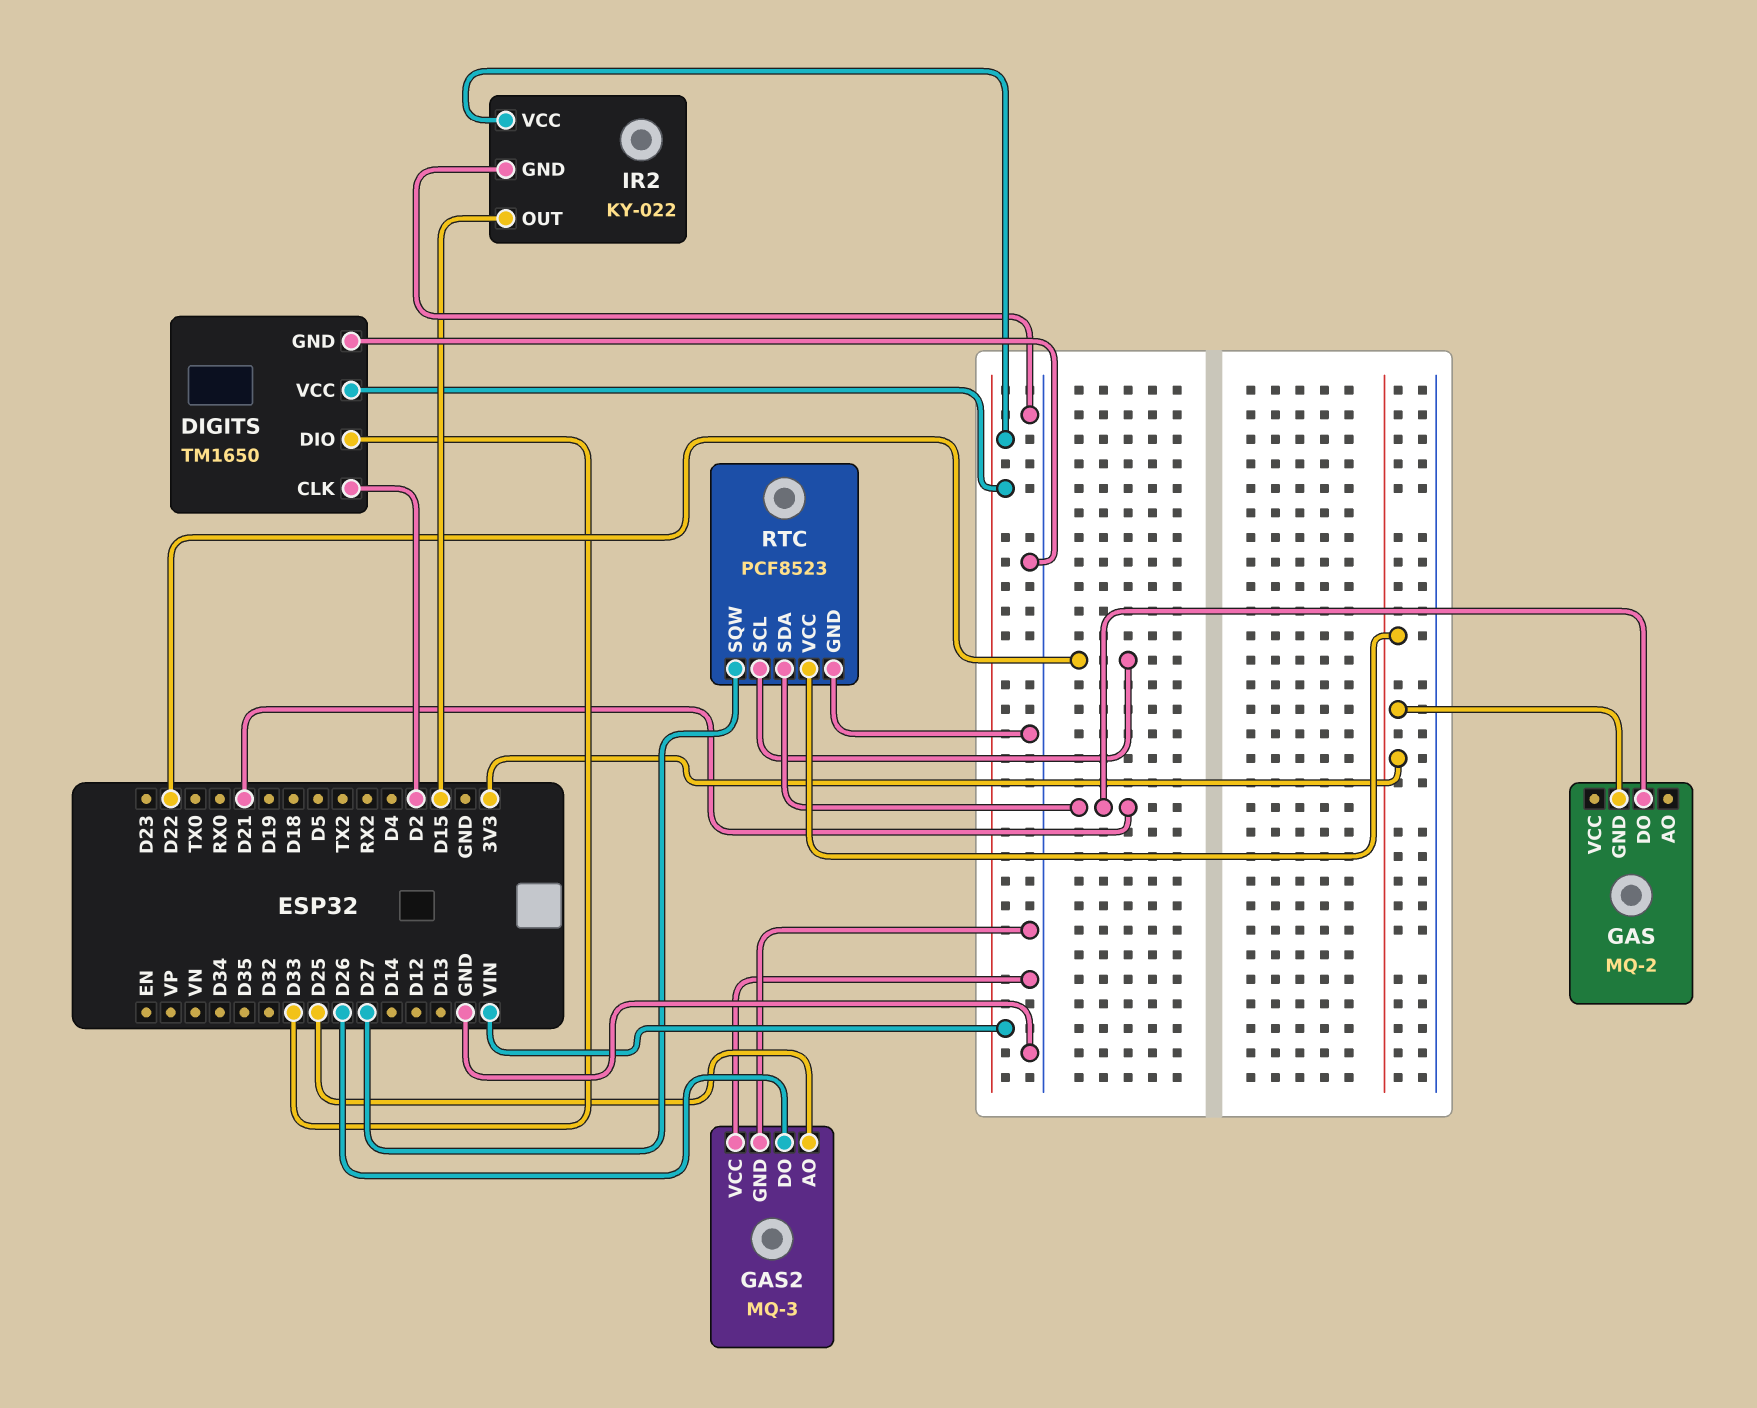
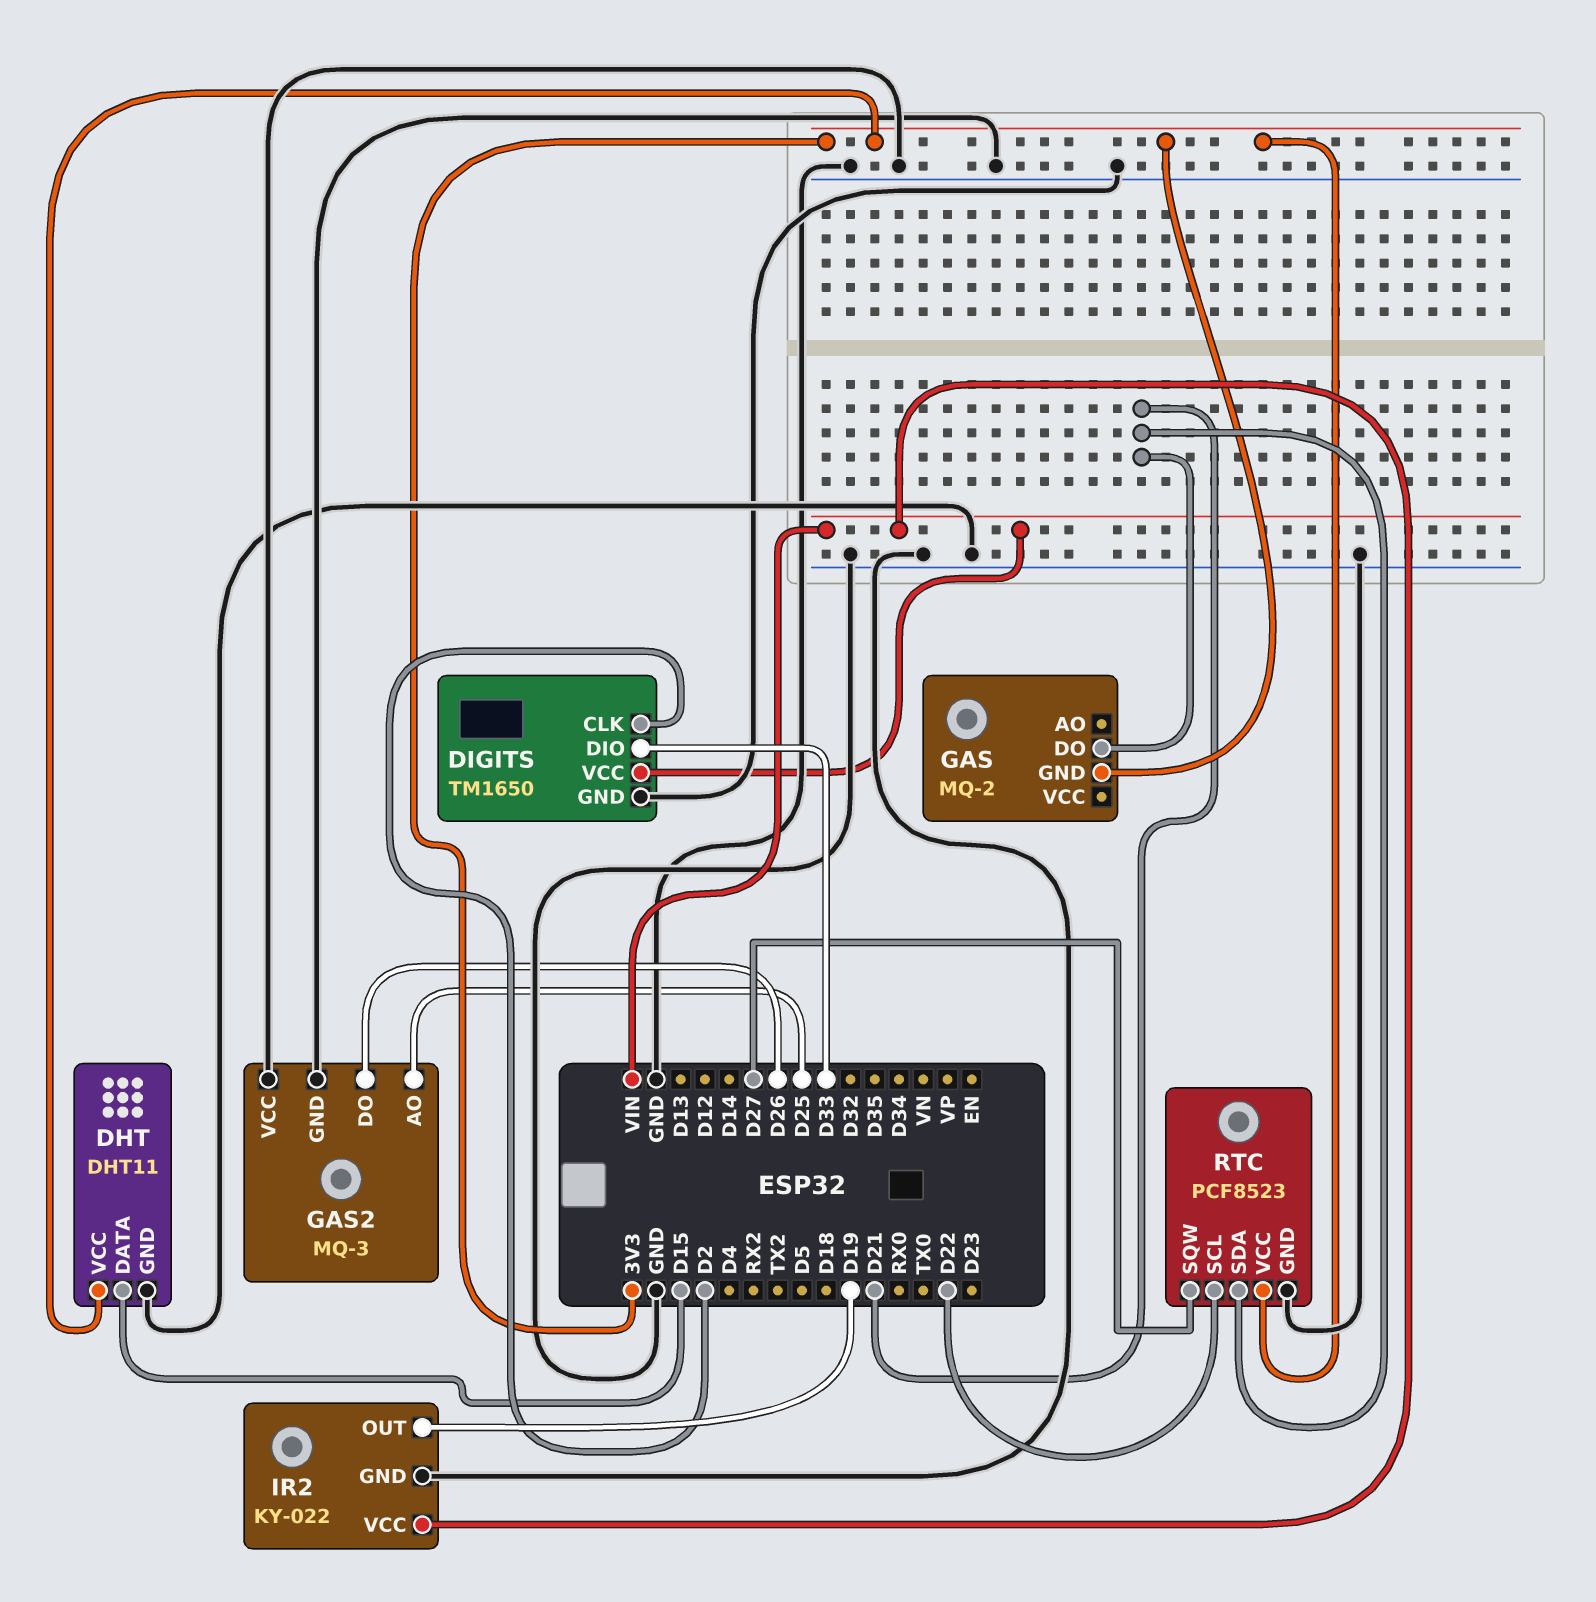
DHT: none -> DHT11
DHT pin DATA: none -> D15
DHT pin GND: none -> GND
DHT pin VCC: none -> 3V3
IR2 pin OUT: D15 -> D19

